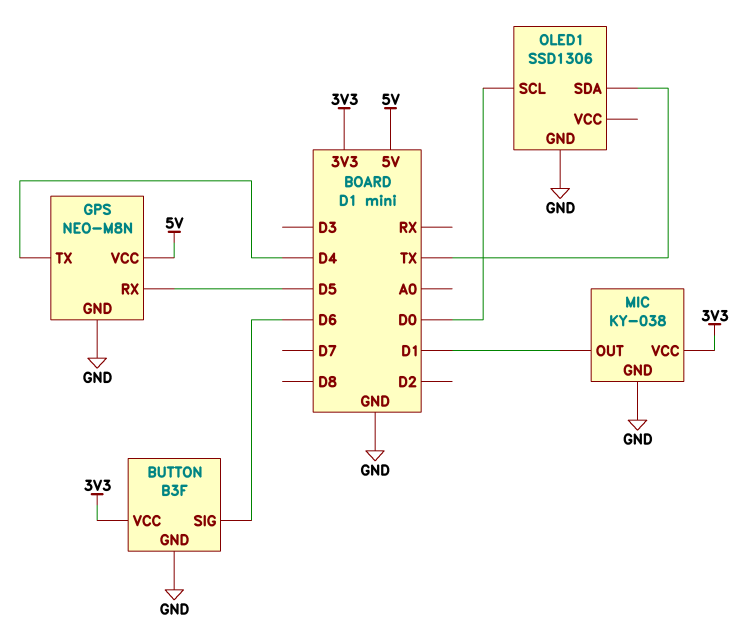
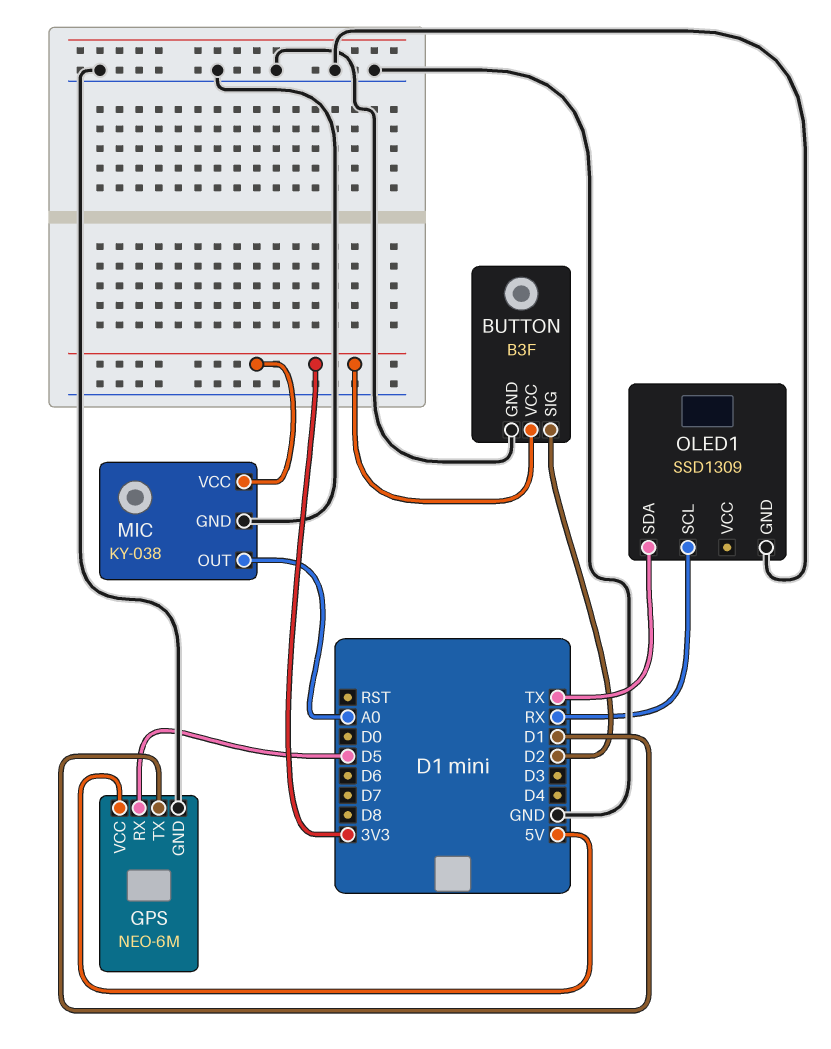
BUTTON pin SIG: D6 -> D2
GPS: NEO-M8N -> NEO-6M
GPS pin TX: D4 -> D1
MIC pin OUT: D1 -> A0
OLED1: SSD1306 -> SSD1309
OLED1 pin SCL: D0 -> RX

